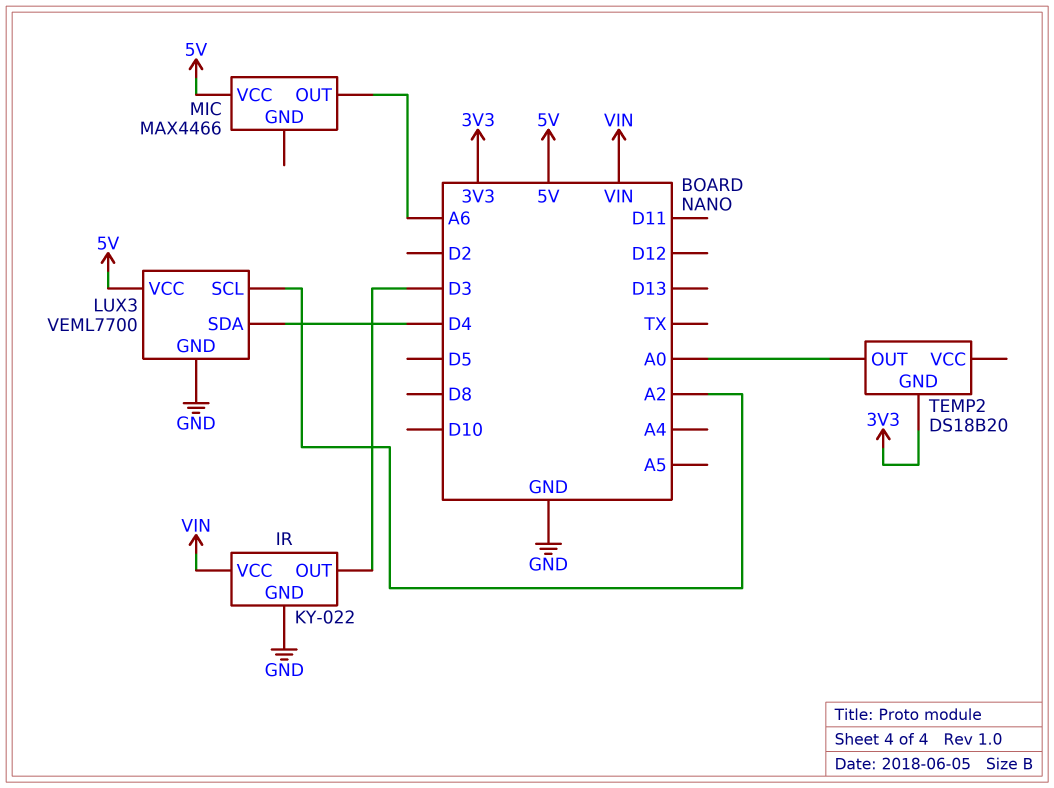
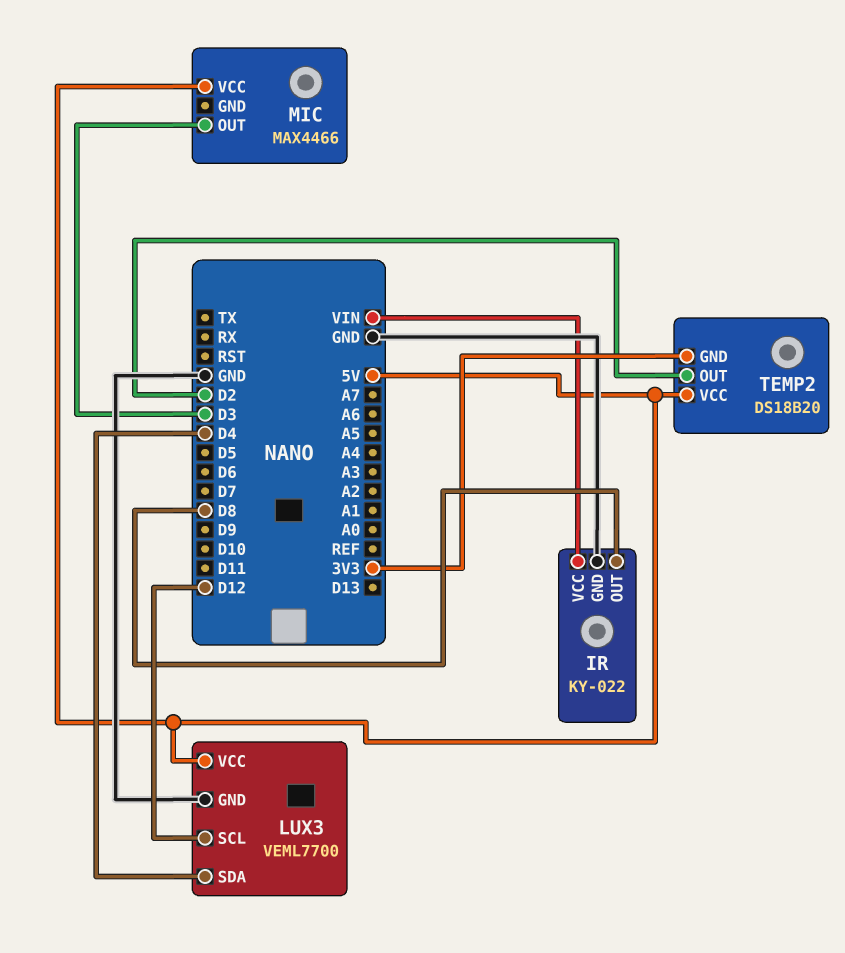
IR pin OUT: D3 -> D8
LUX3 pin SCL: A2 -> D12
MIC pin OUT: A6 -> D3
TEMP2 pin OUT: A0 -> D2
TEMP2 pin VCC: none -> 5V

